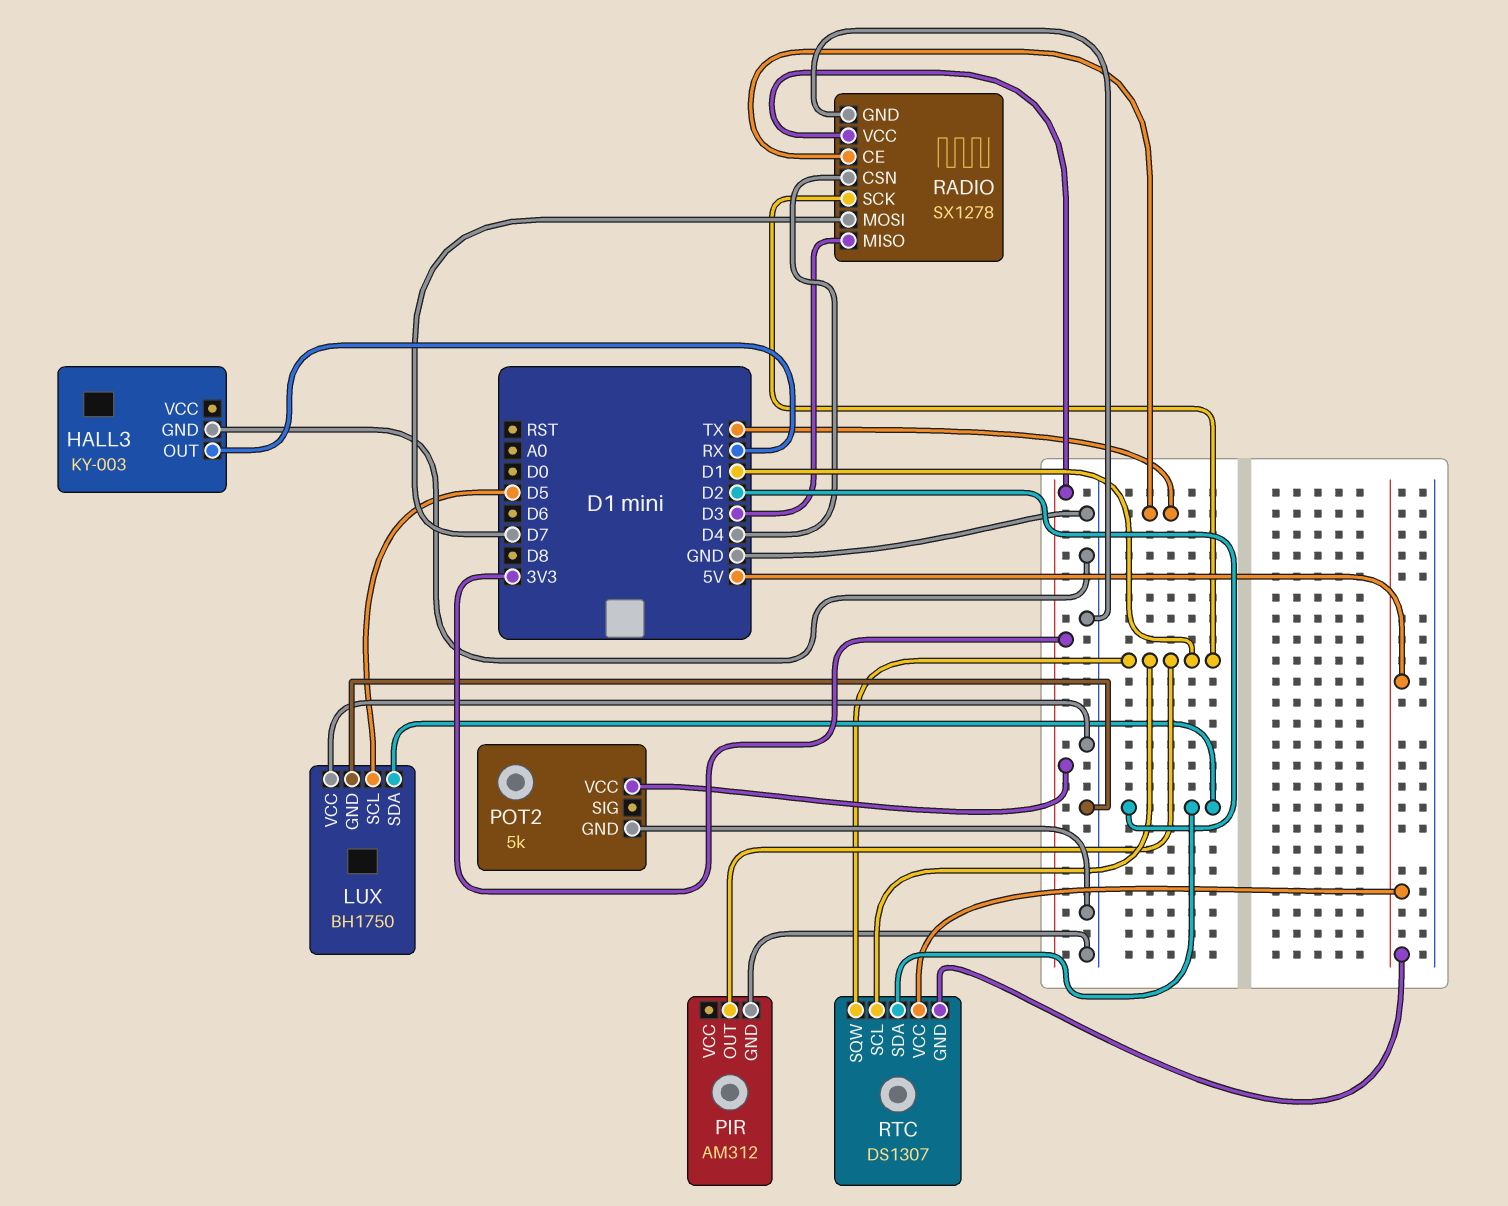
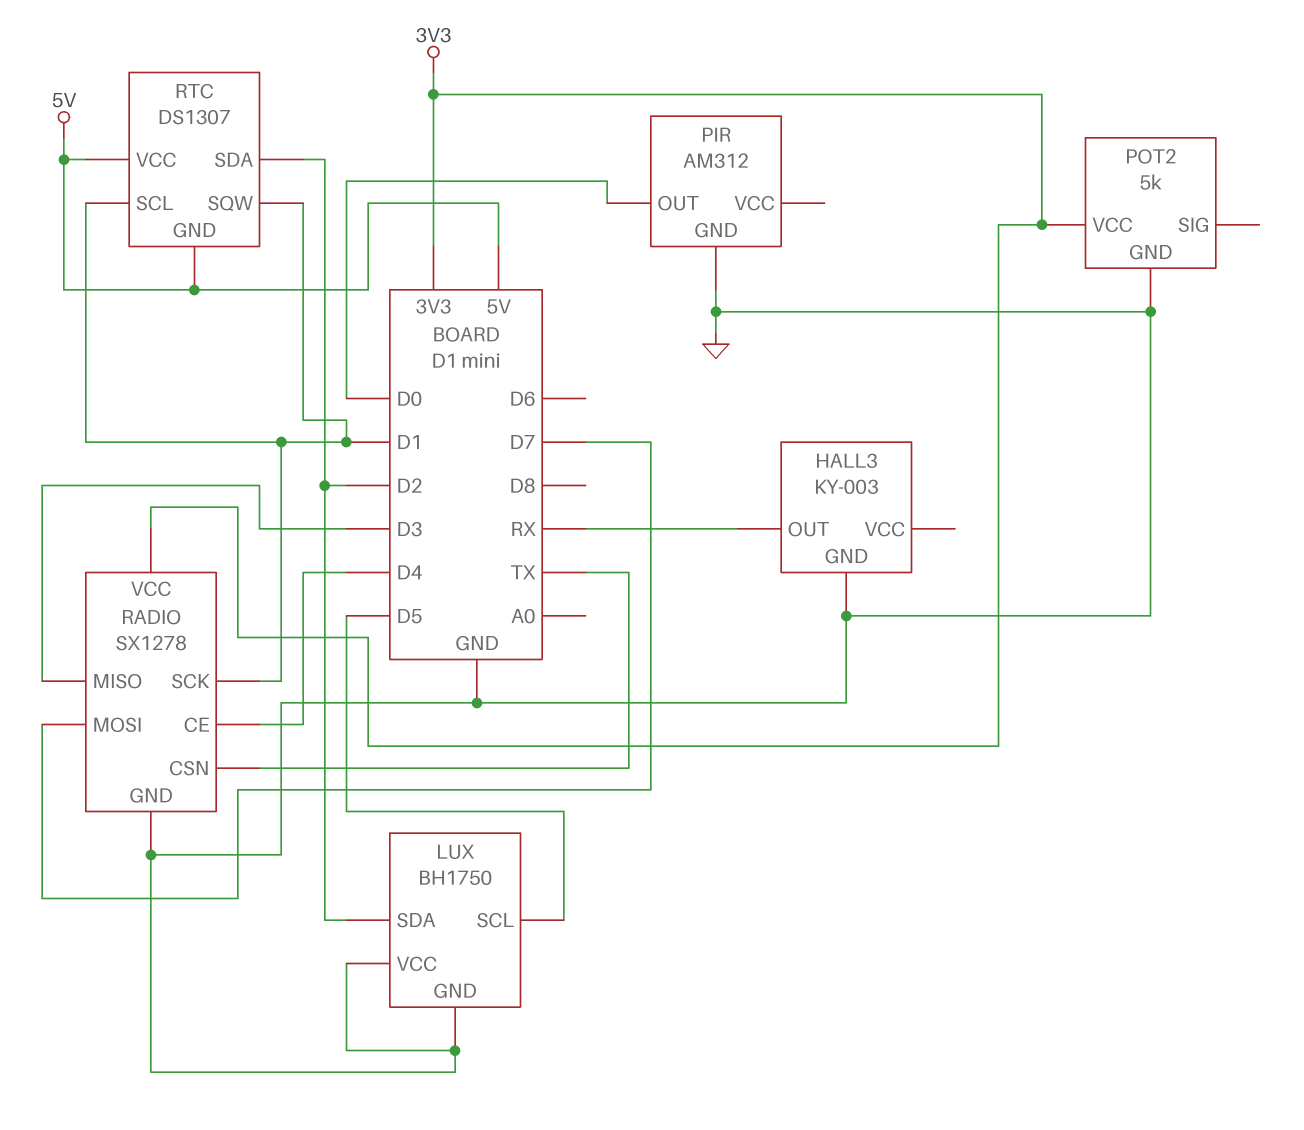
PIR pin OUT: D1 -> D0
RADIO pin CE: TX -> D4
RADIO pin CSN: D4 -> TX

